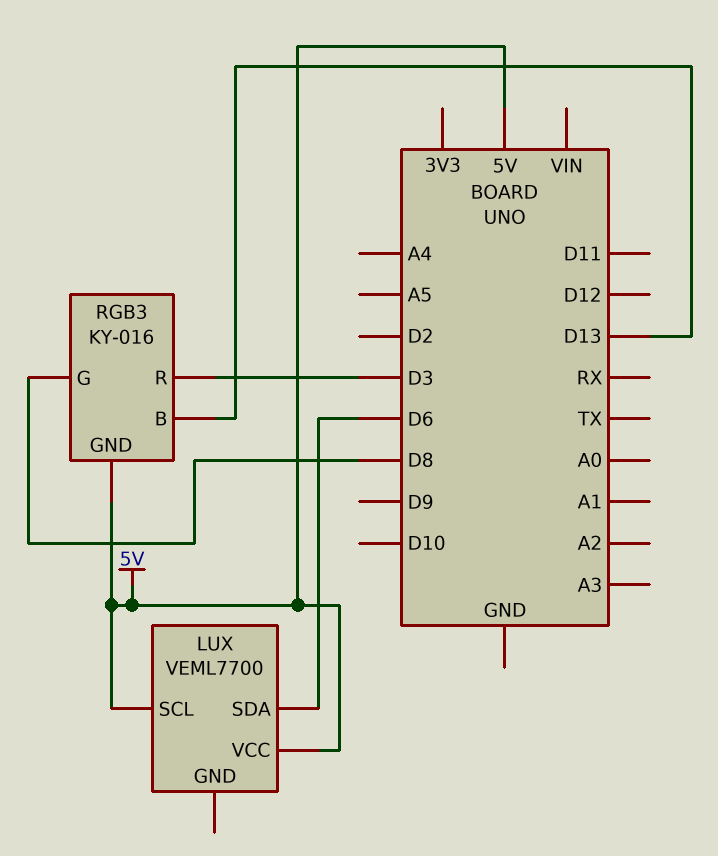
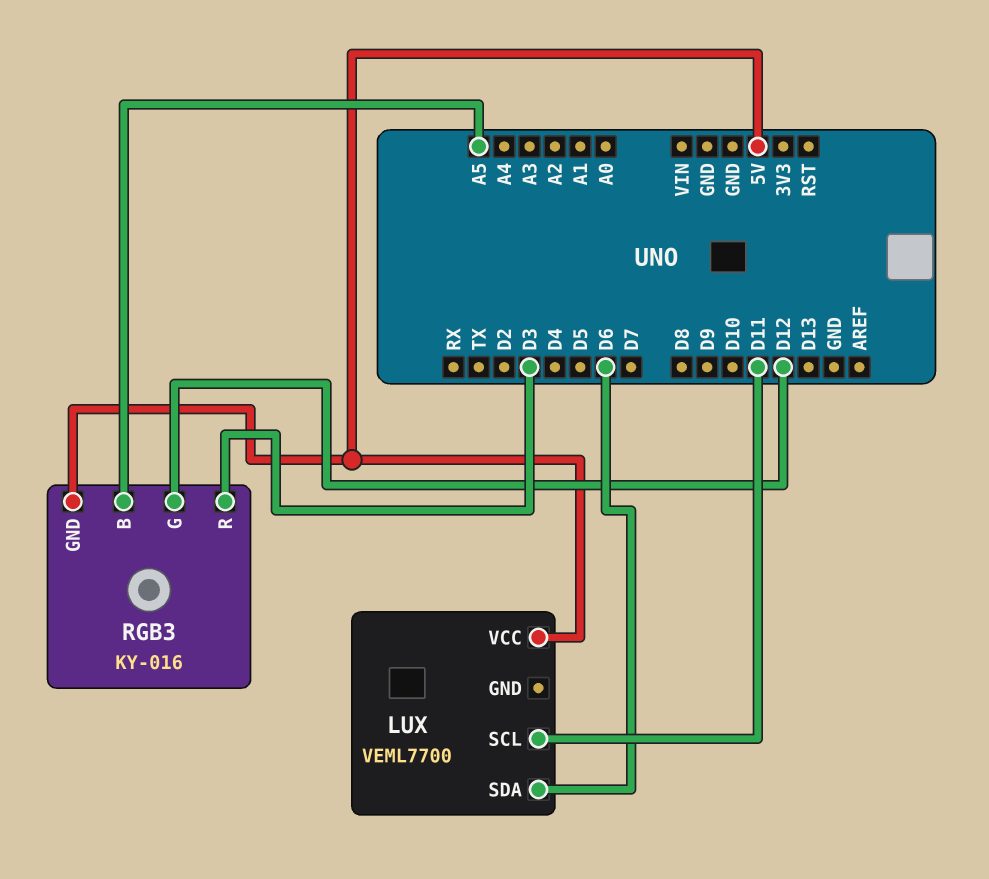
LUX pin SCL: 5V -> D11
RGB3 pin B: D13 -> A5
RGB3 pin G: D8 -> D12

